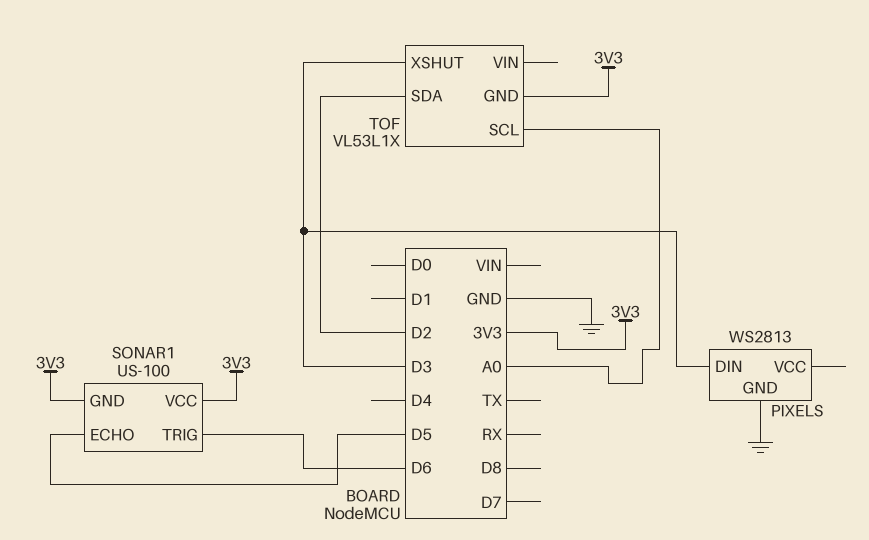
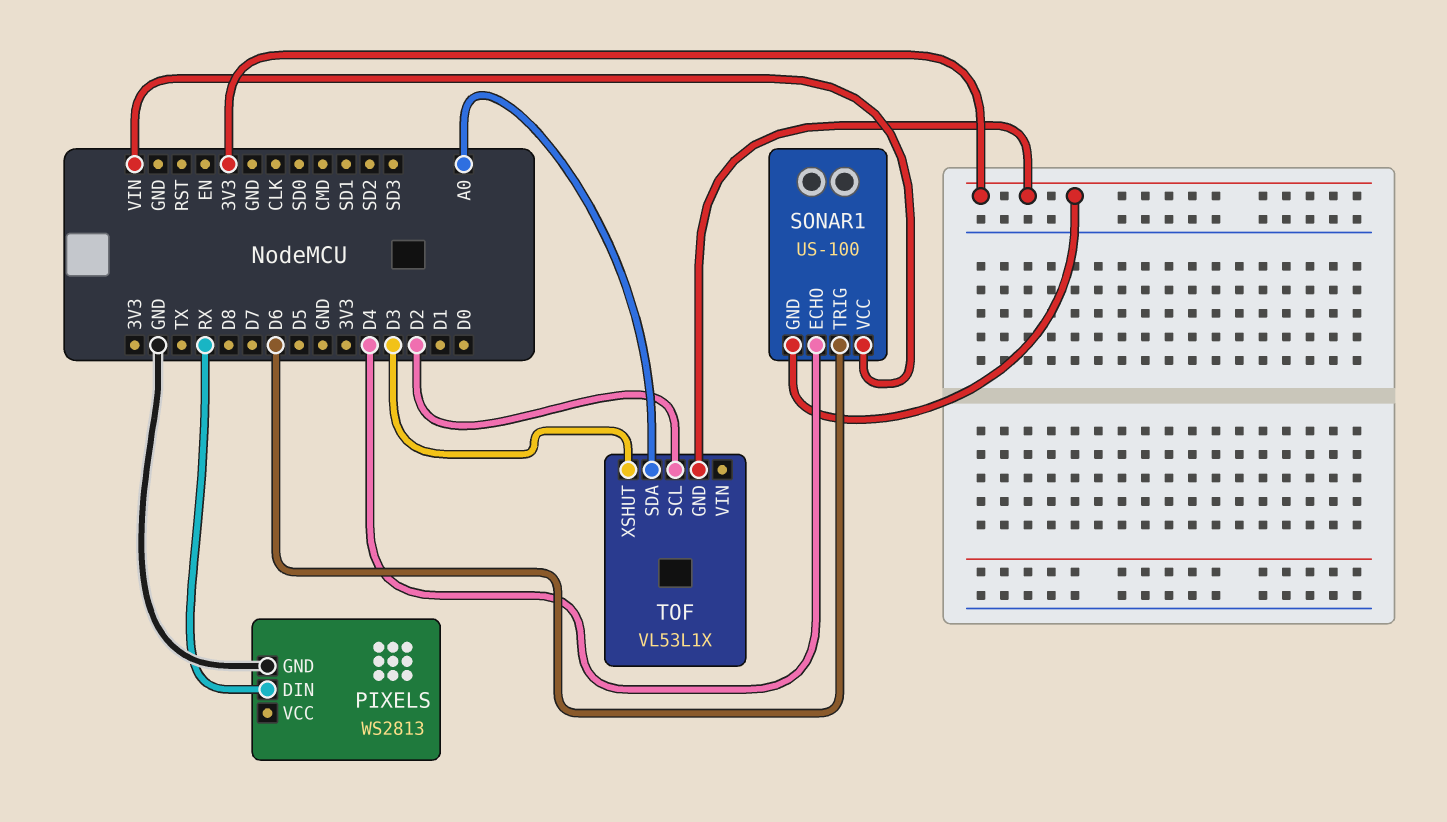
PIXELS pin DIN: D3 -> RX
SONAR1 pin ECHO: D5 -> D4
SONAR1 pin VCC: 3V3 -> VIN
TOF pin SCL: A0 -> D2
TOF pin SDA: D2 -> A0

